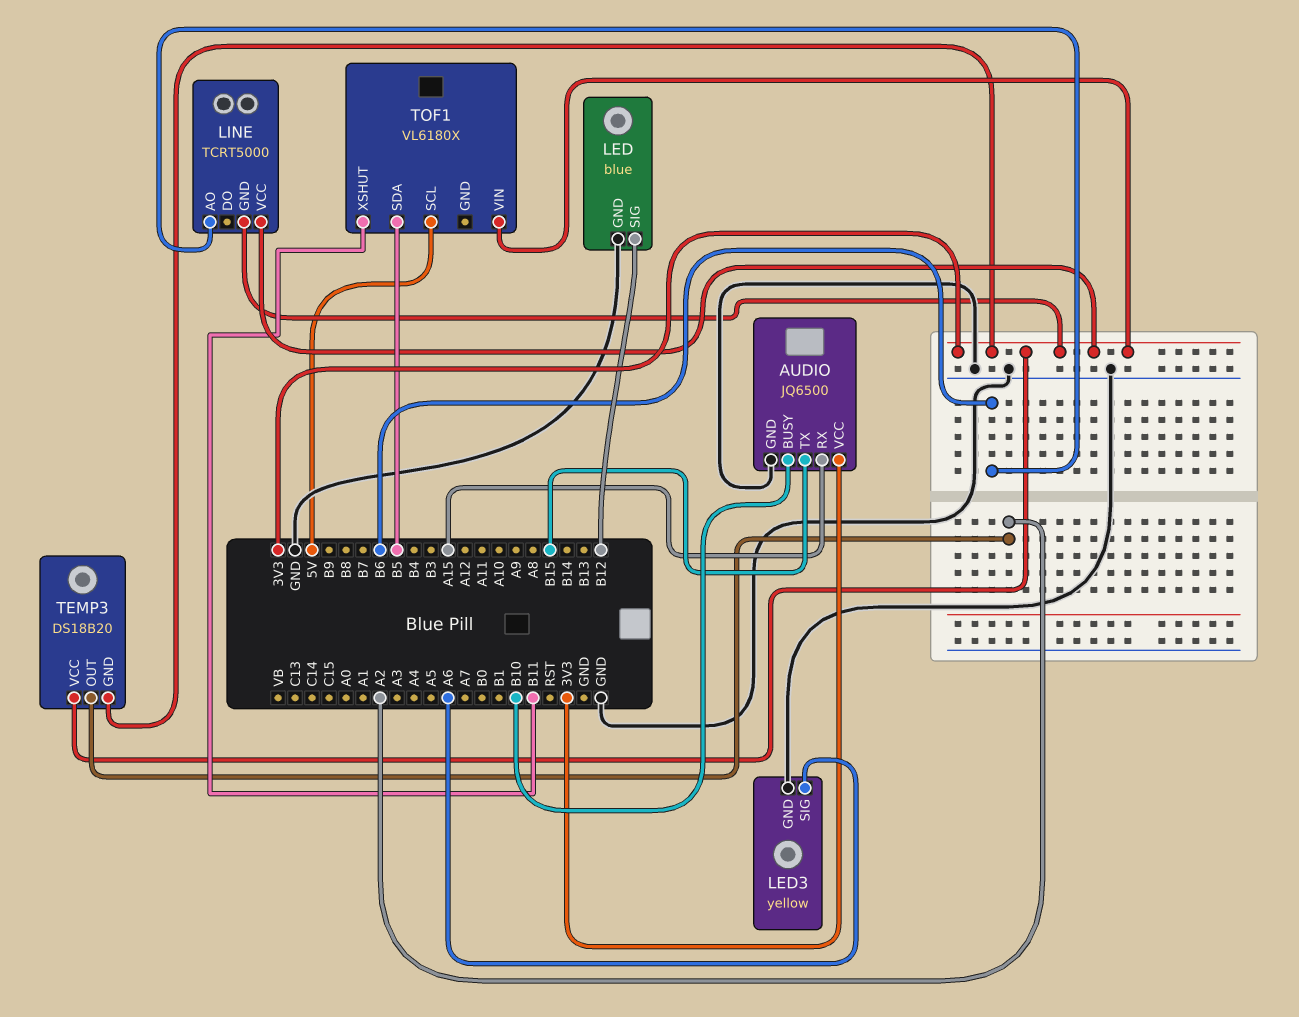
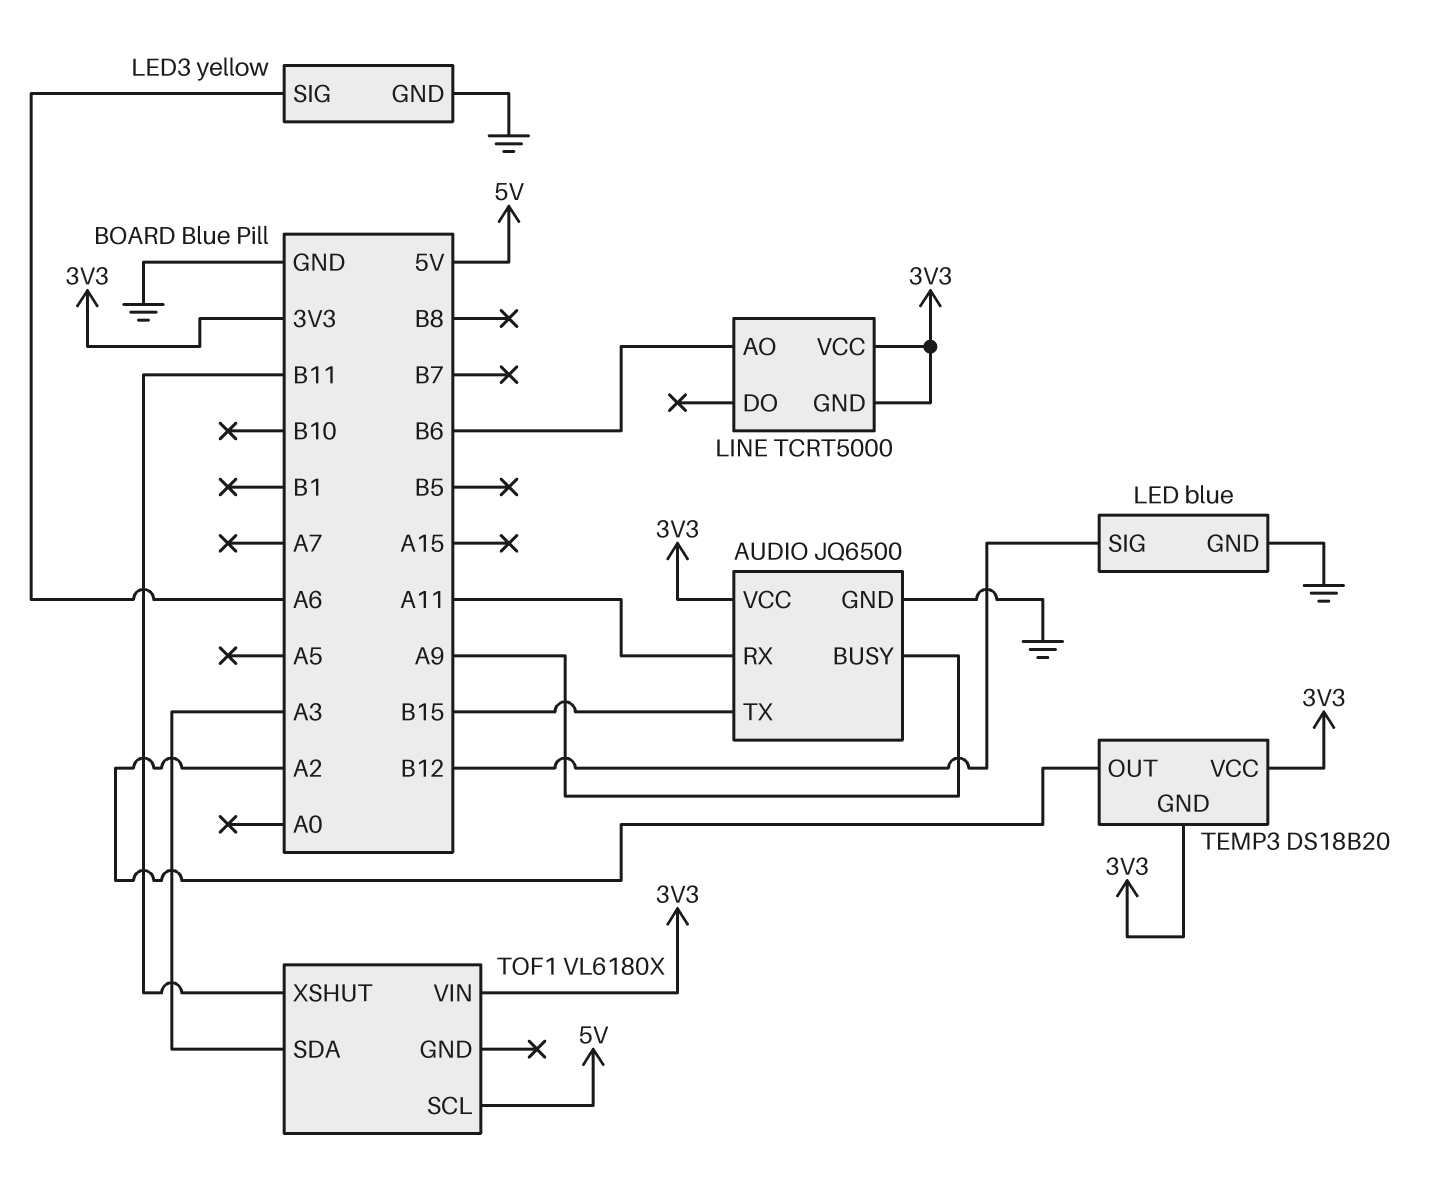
AUDIO pin BUSY: B10 -> A9
AUDIO pin RX: A15 -> A11
TOF1 pin SDA: B5 -> A3

